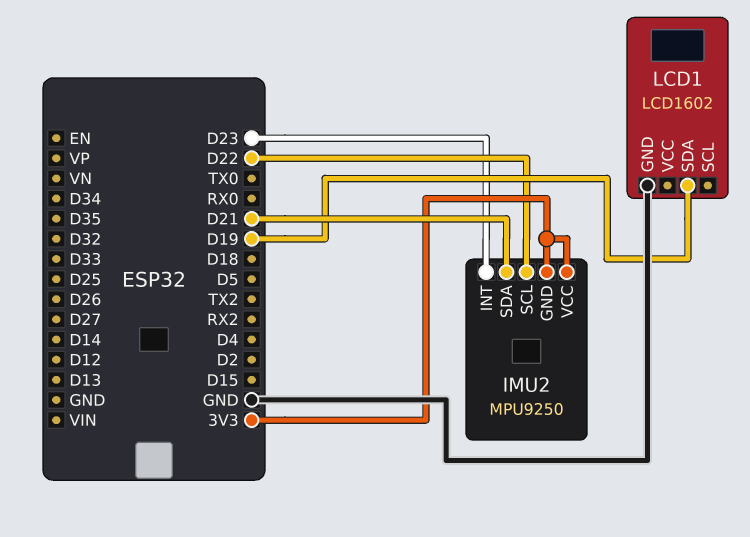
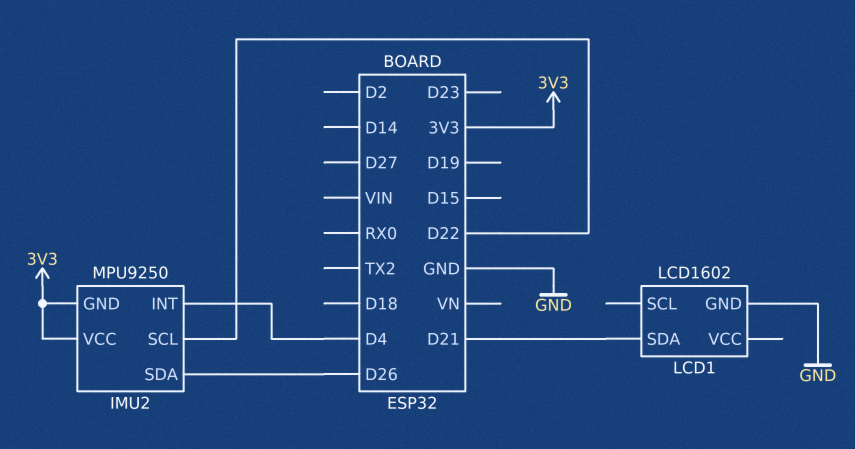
IMU2 pin INT: D23 -> D4
IMU2 pin SDA: D21 -> D26
LCD1 pin SDA: D19 -> D21

